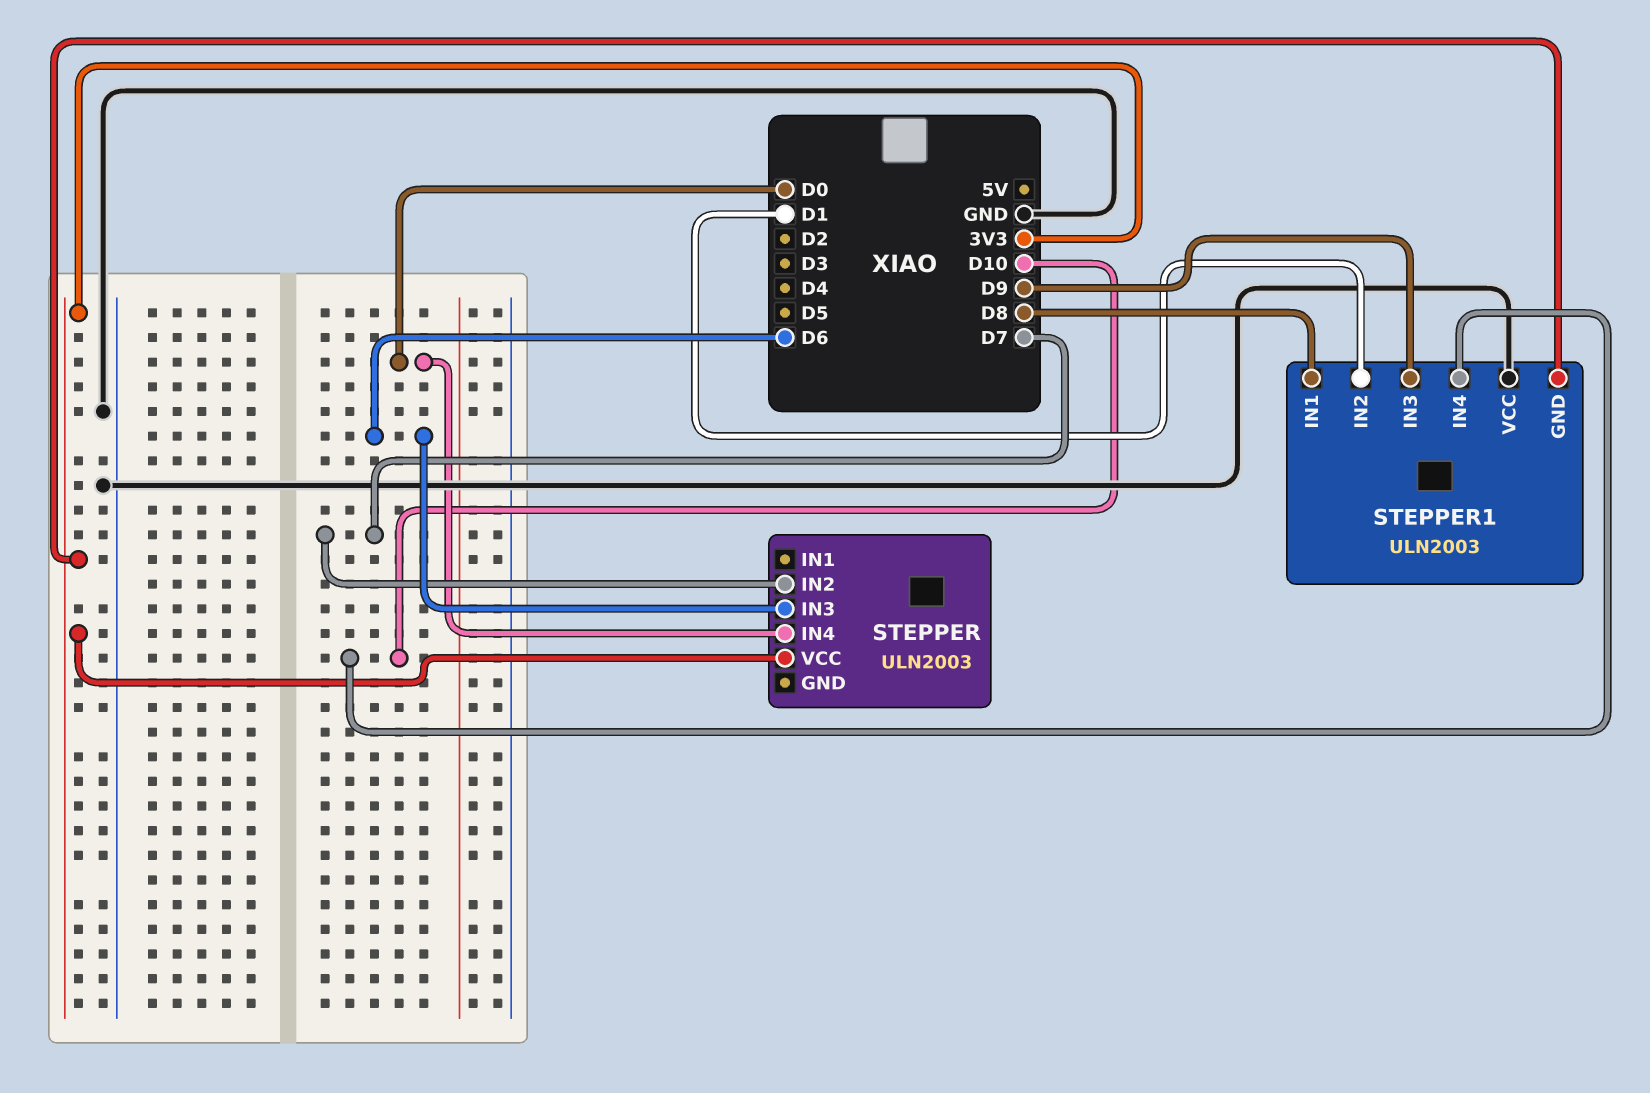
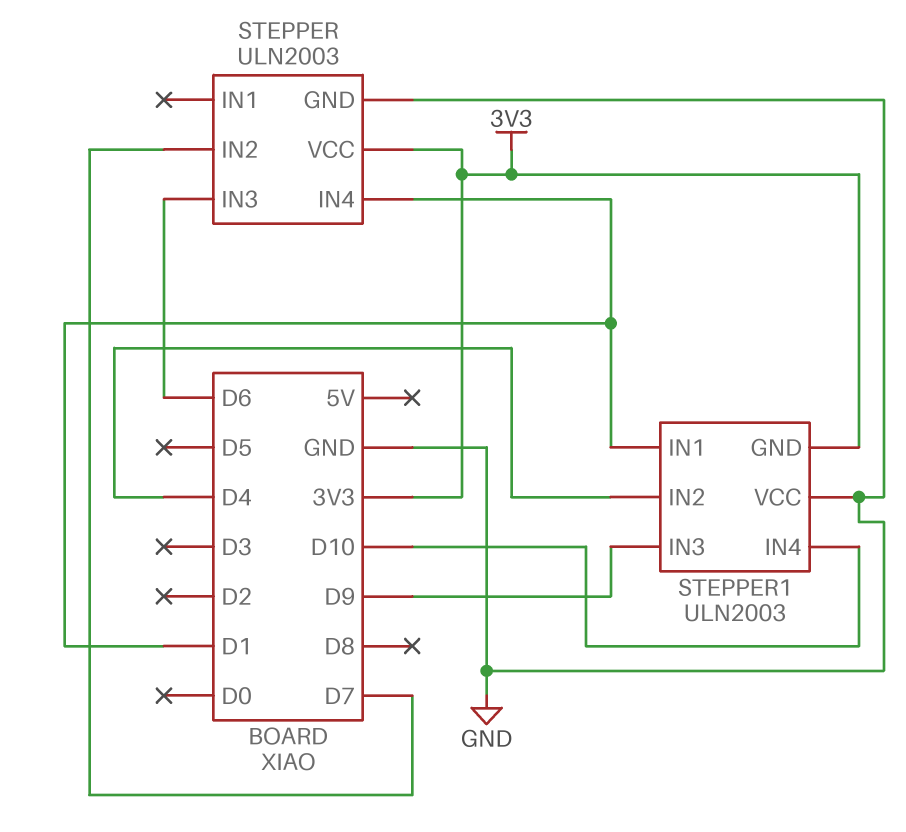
STEPPER pin GND: none -> GND
STEPPER pin IN4: D0 -> D1
STEPPER1 pin IN1: D8 -> D1
STEPPER1 pin IN2: D1 -> D4

